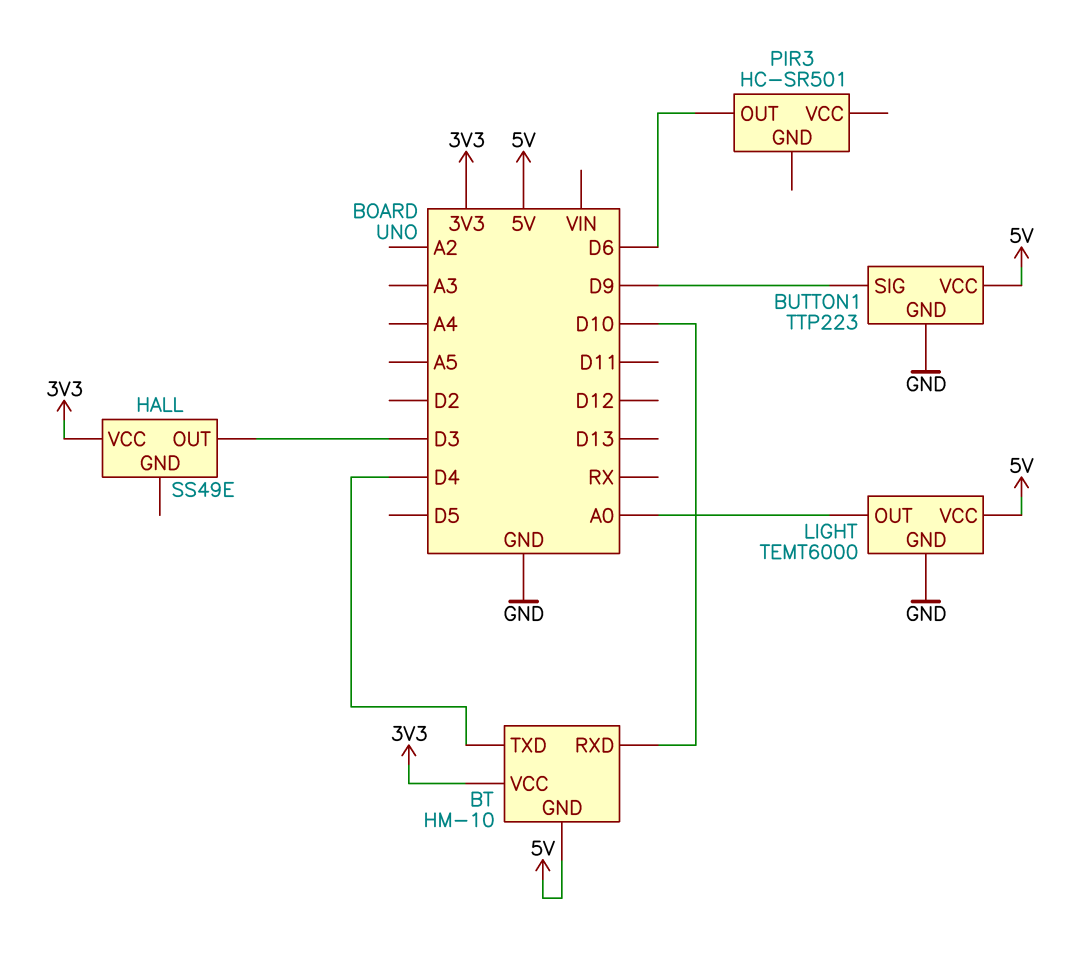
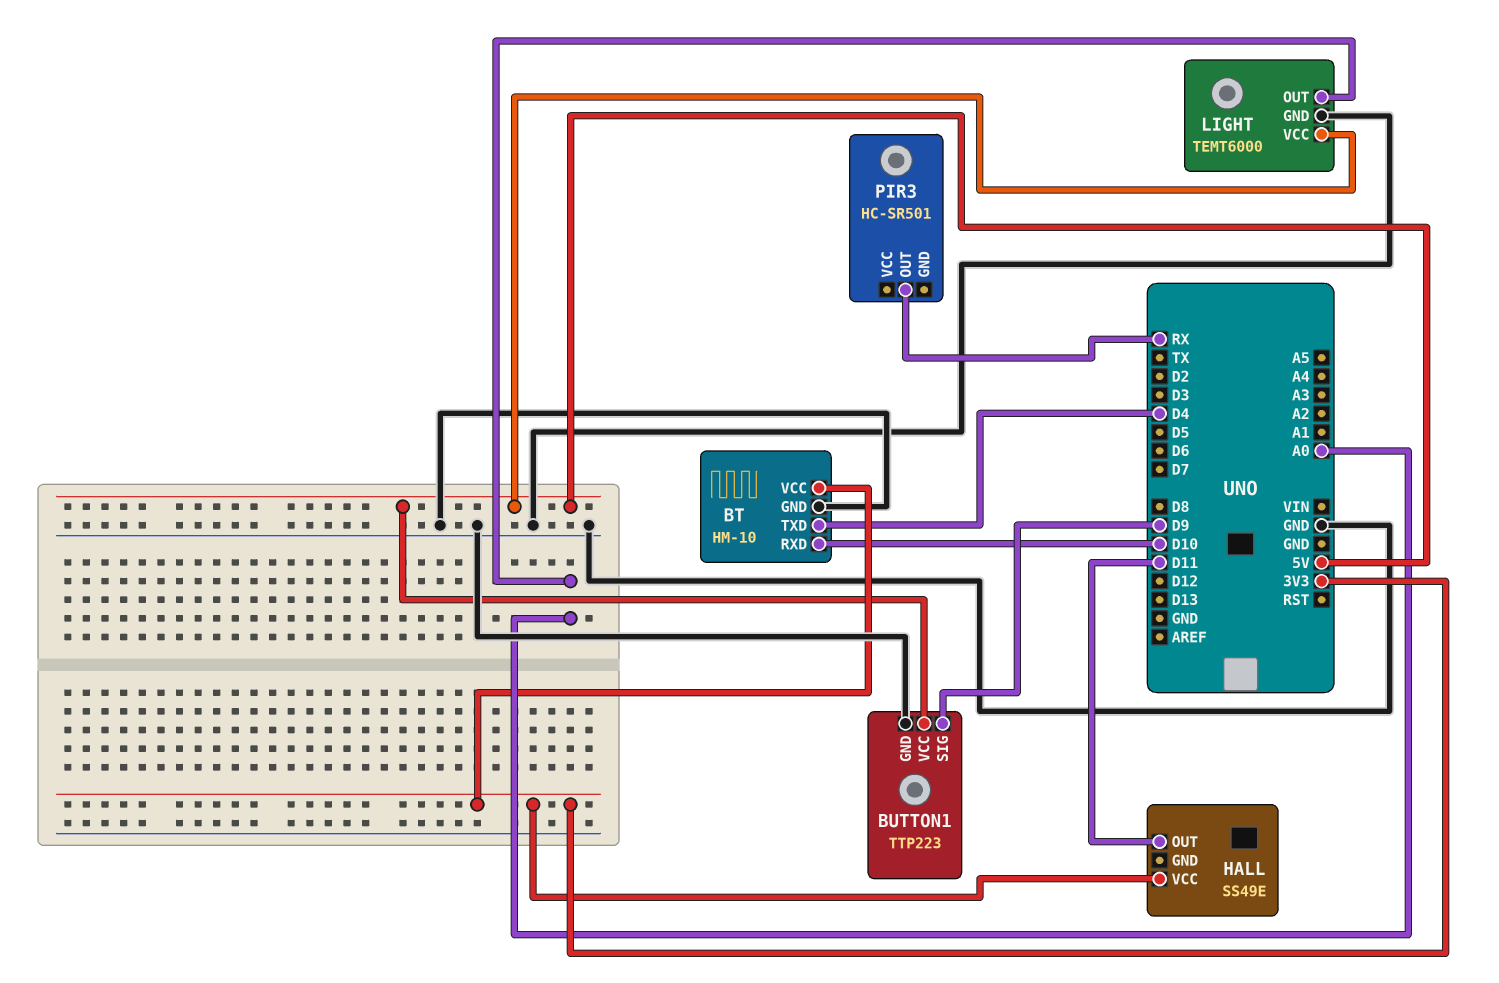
BT pin GND: 5V -> GND
HALL pin OUT: D3 -> D11
PIR3 pin OUT: D6 -> RX

